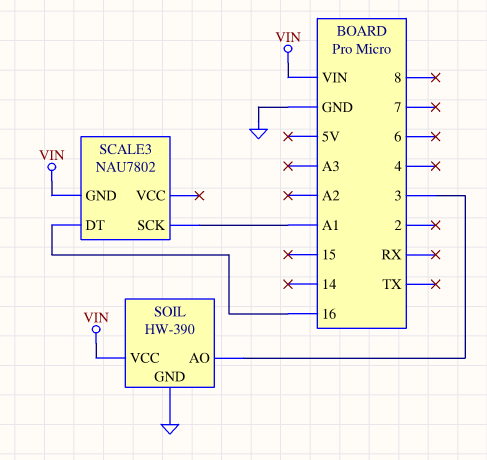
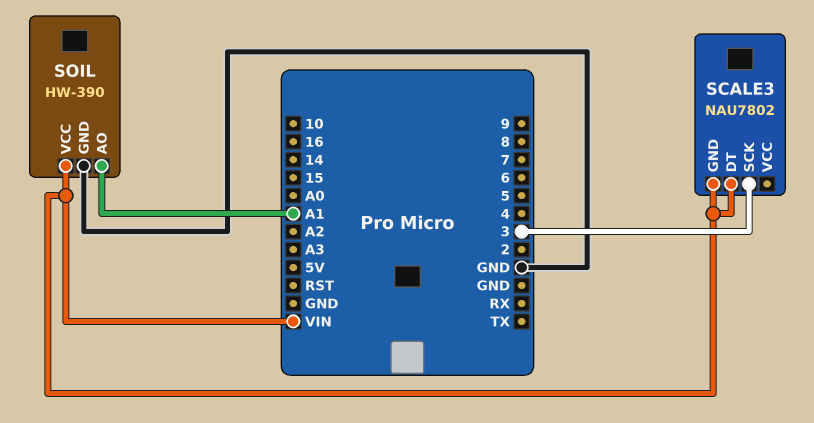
SCALE3 pin DT: 16 -> VIN
SCALE3 pin SCK: A1 -> 3
SOIL pin AO: 3 -> A1

